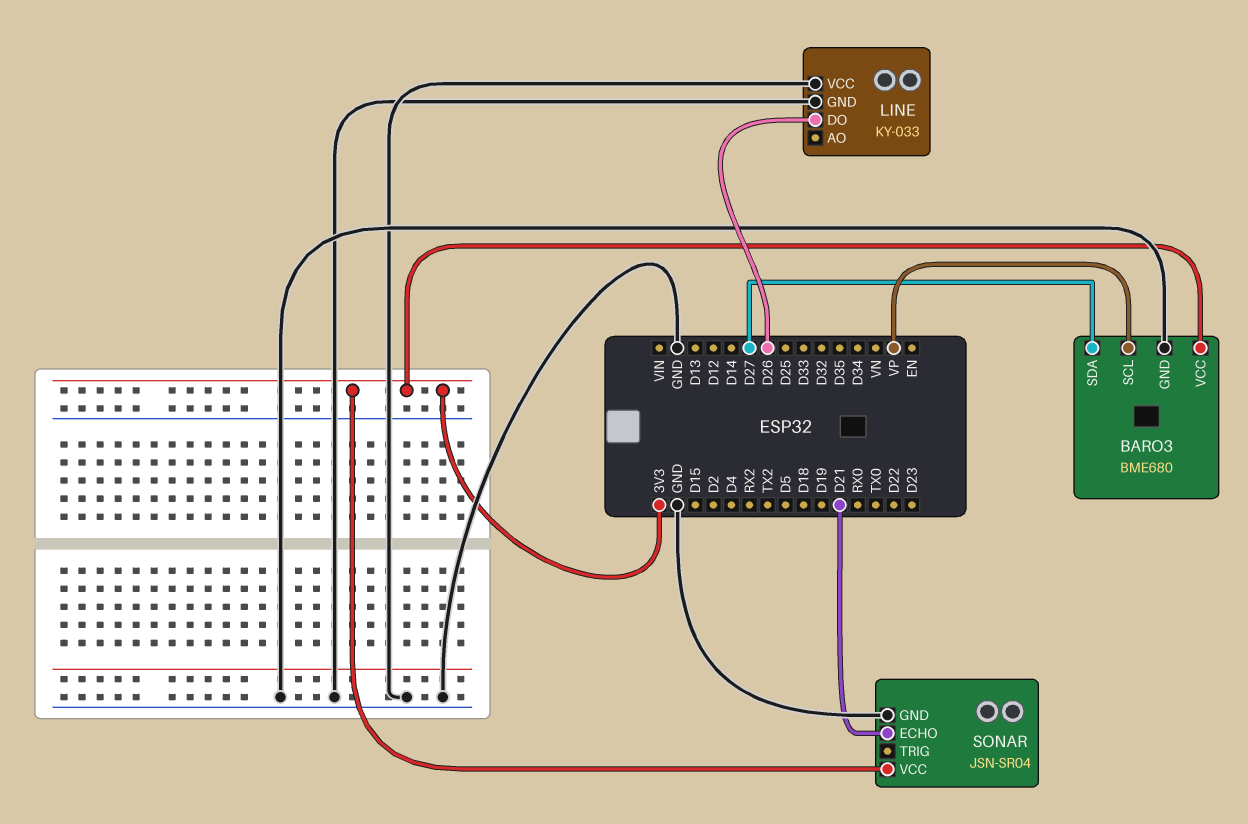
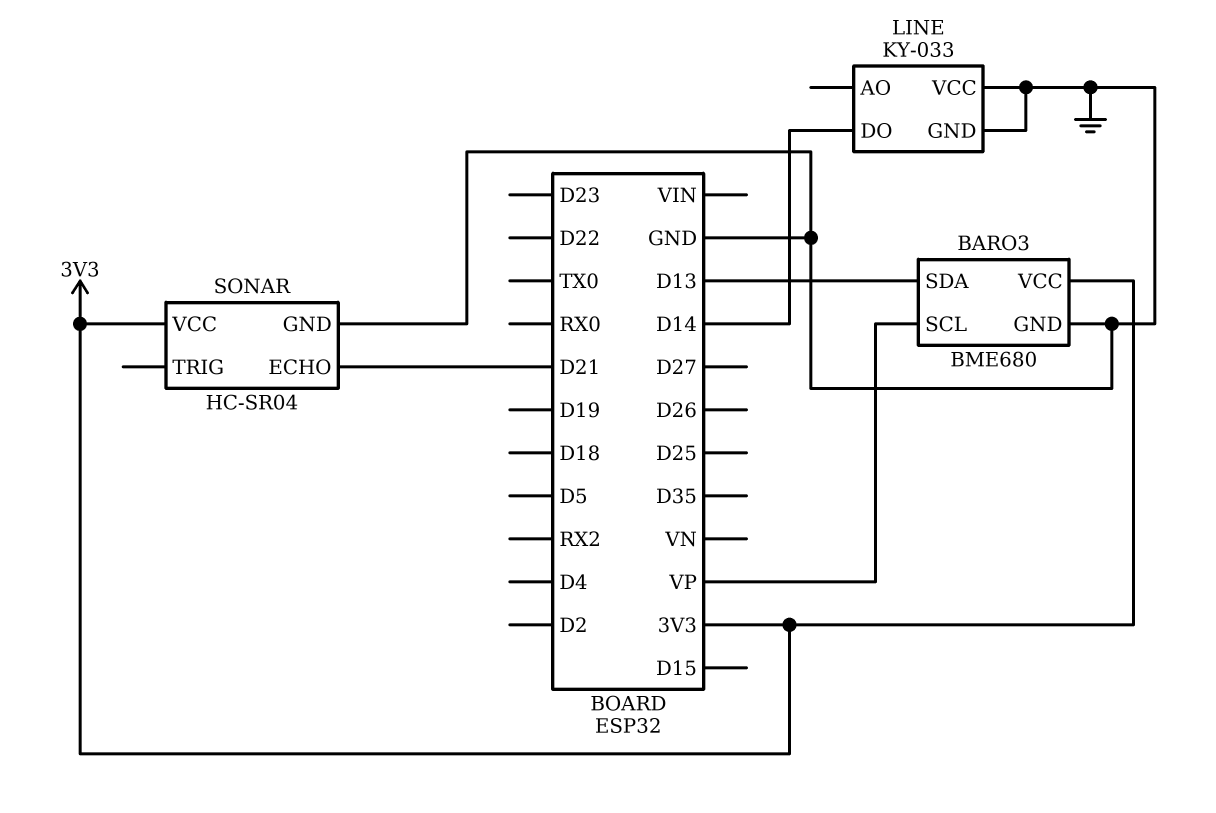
BARO3 pin SDA: D27 -> D13
LINE pin DO: D26 -> D14
SONAR: JSN-SR04 -> HC-SR04

